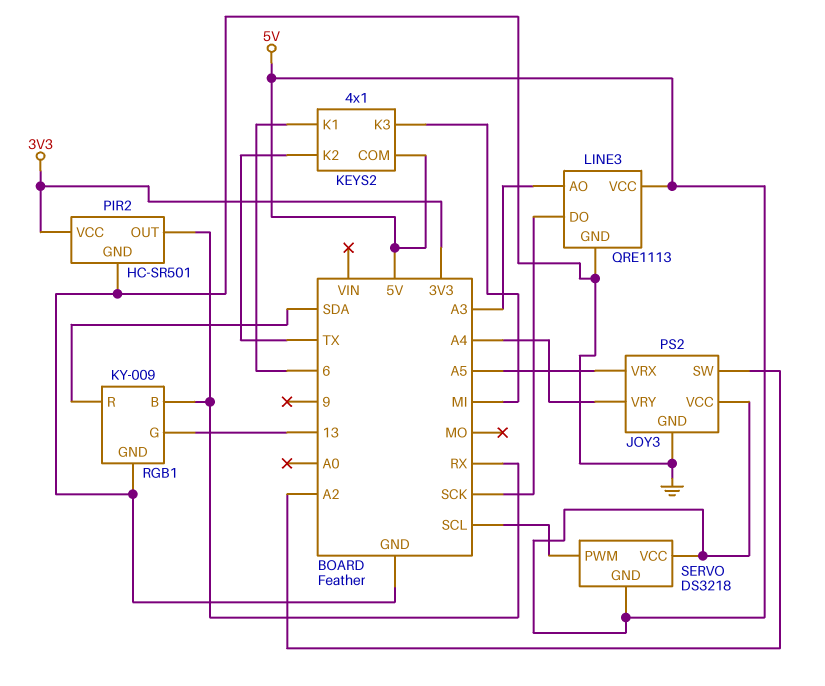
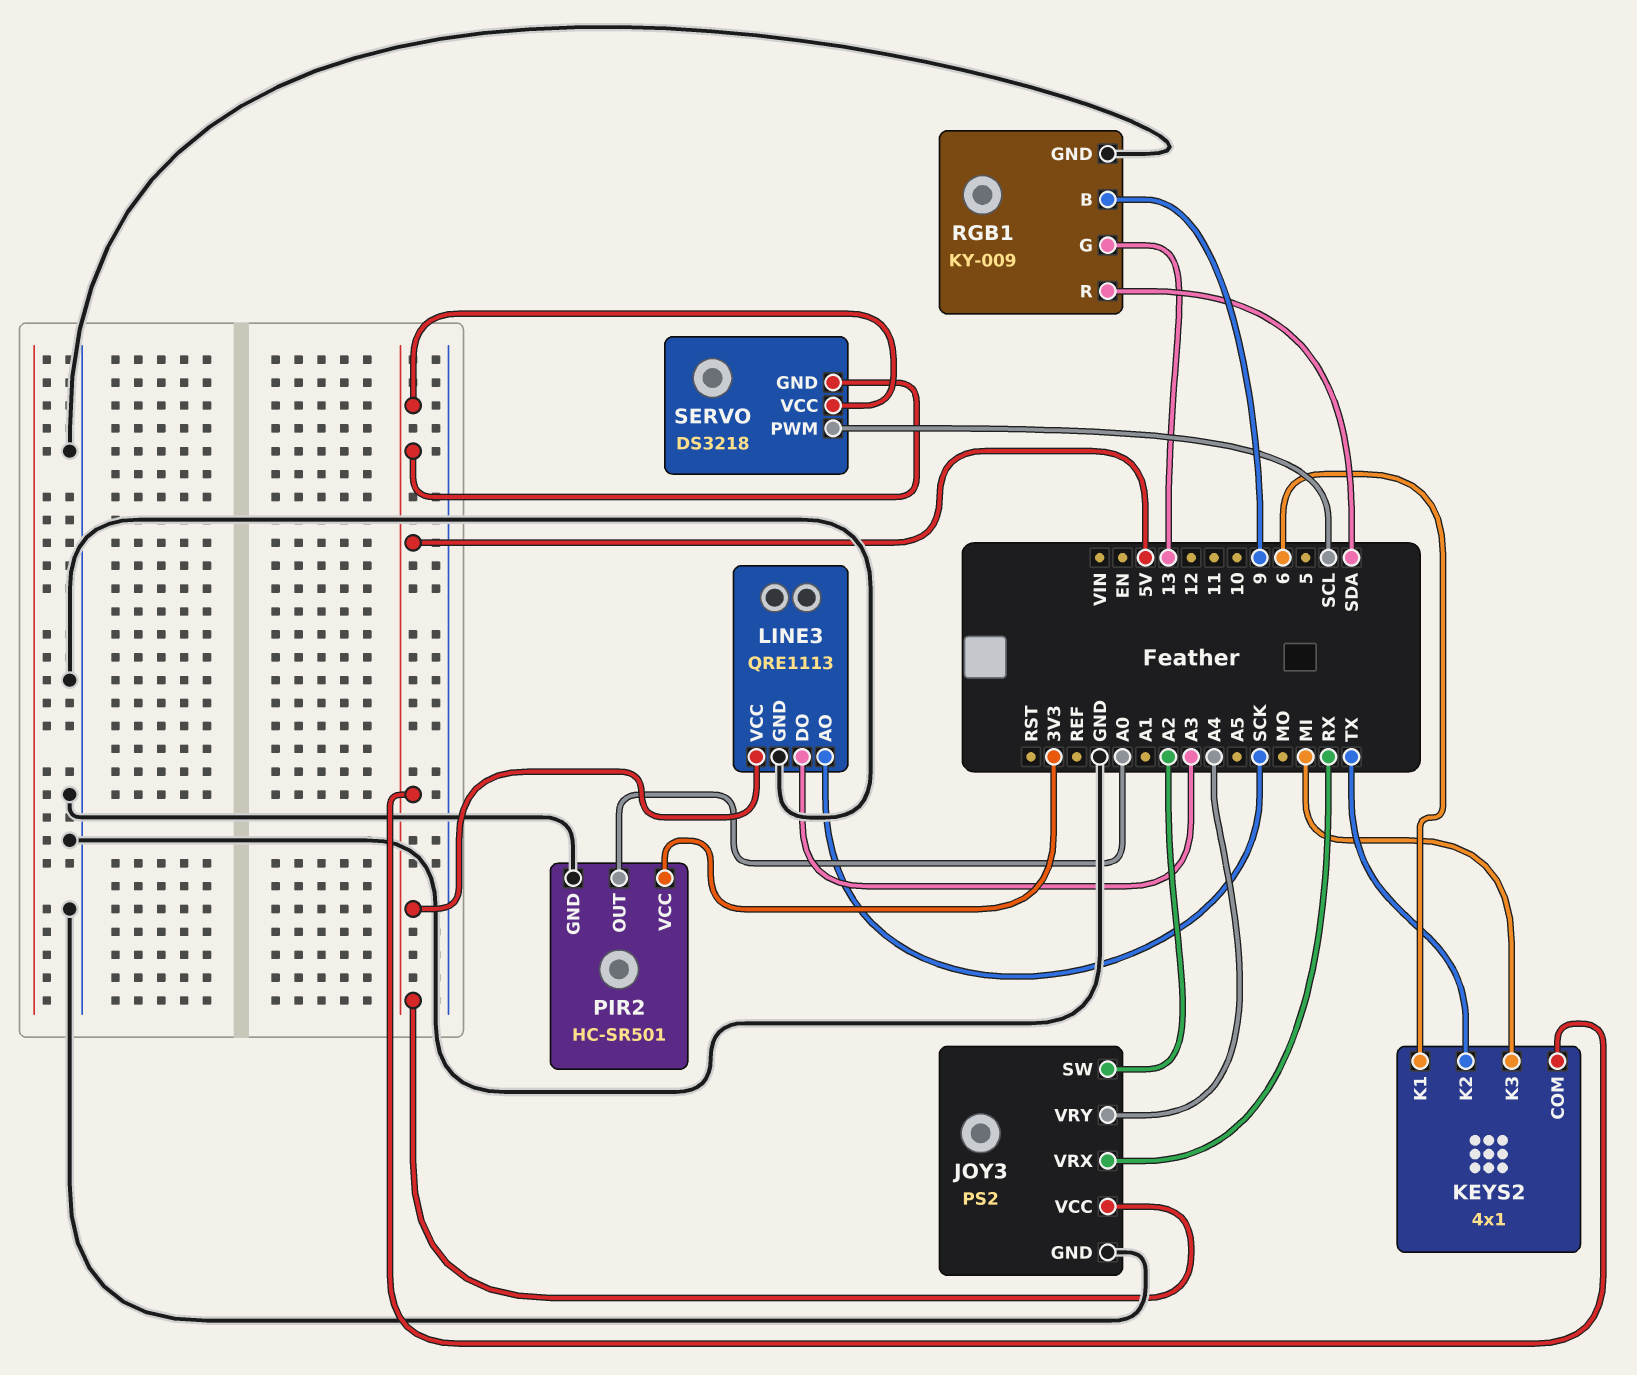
JOY3 pin VRX: A5 -> RX
LINE3 pin AO: A3 -> SCK
LINE3 pin DO: SCK -> A3
PIR2 pin OUT: RX -> A0
RGB1 pin B: RX -> 9

